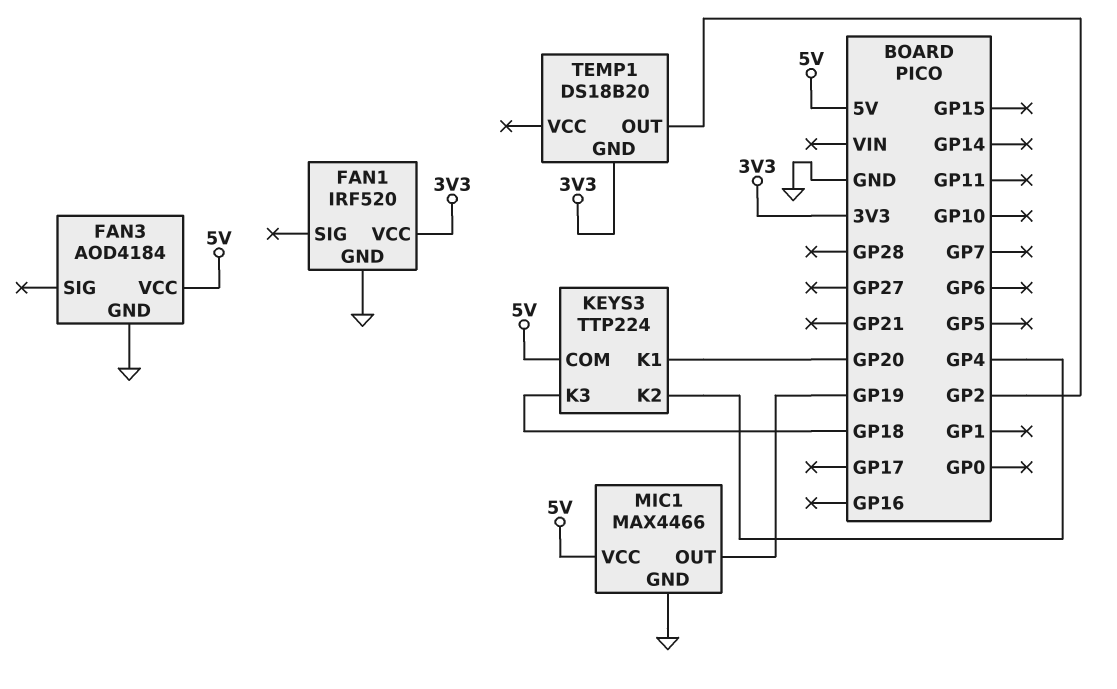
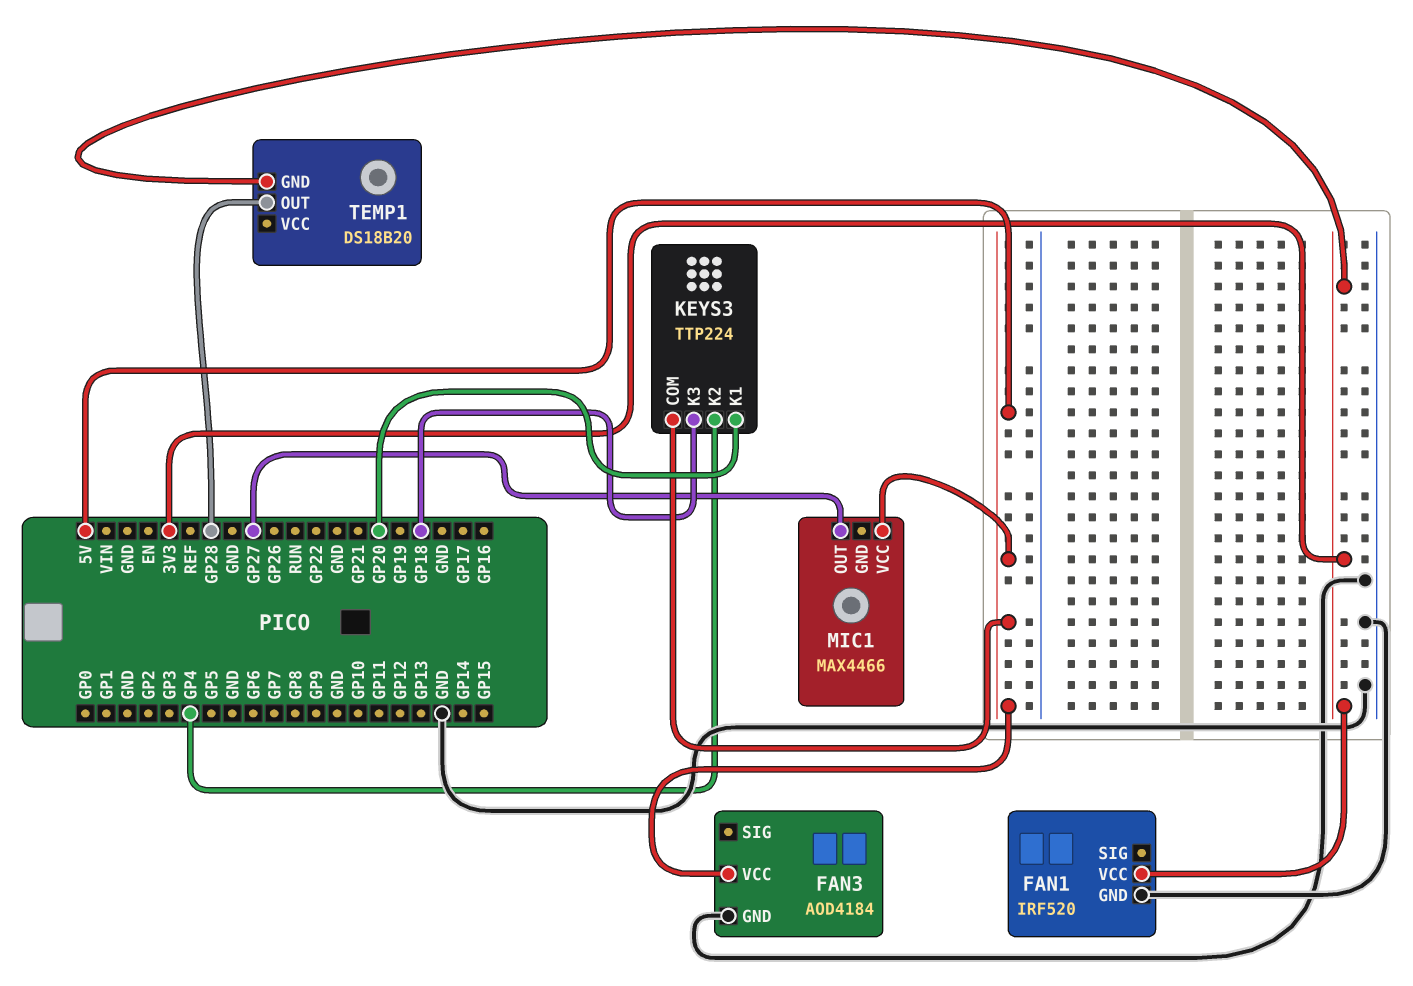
MIC1 pin GND: GND -> none
MIC1 pin OUT: GP19 -> GP27
TEMP1 pin OUT: GP2 -> GP28

